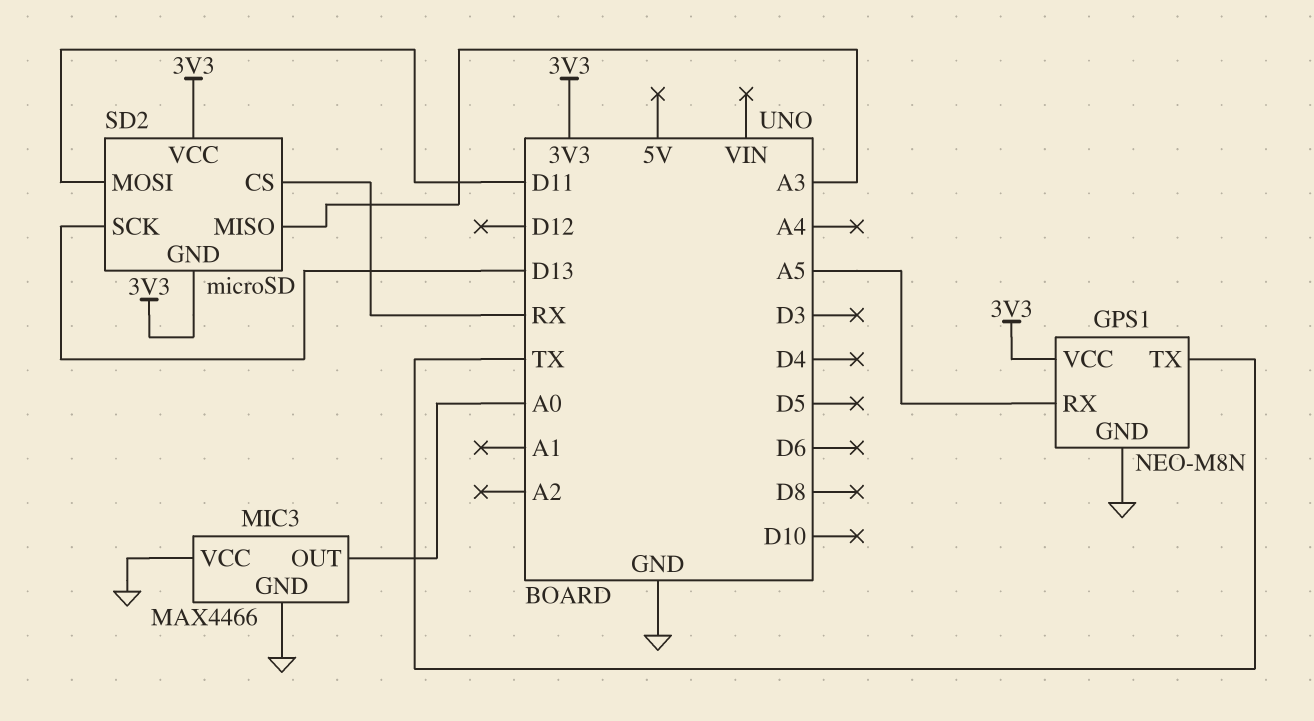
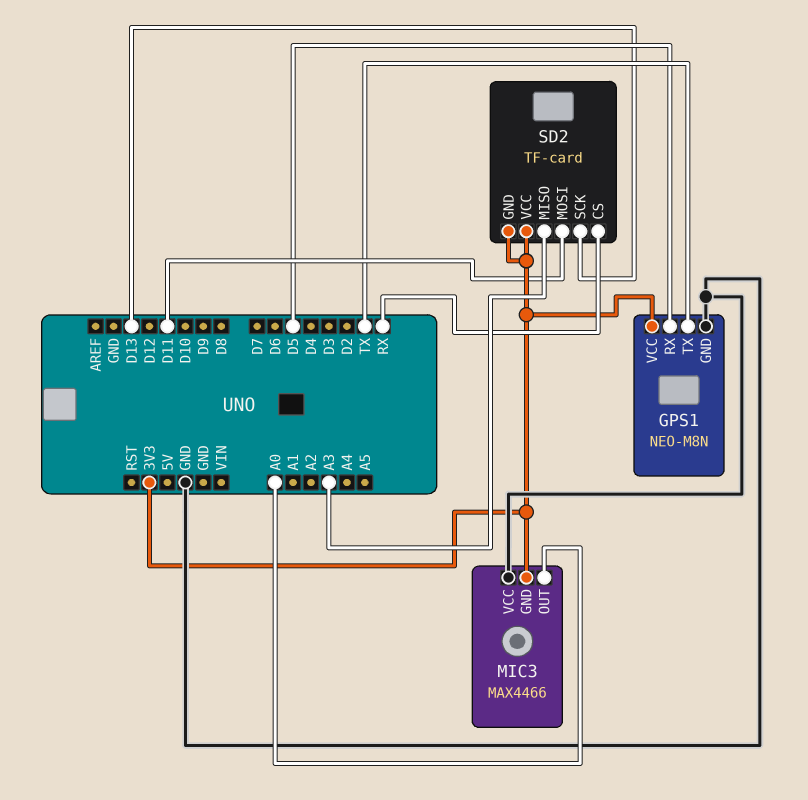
GPS1 pin RX: A5 -> D5
MIC3 pin GND: GND -> 3V3
SD2: microSD -> TF-card

